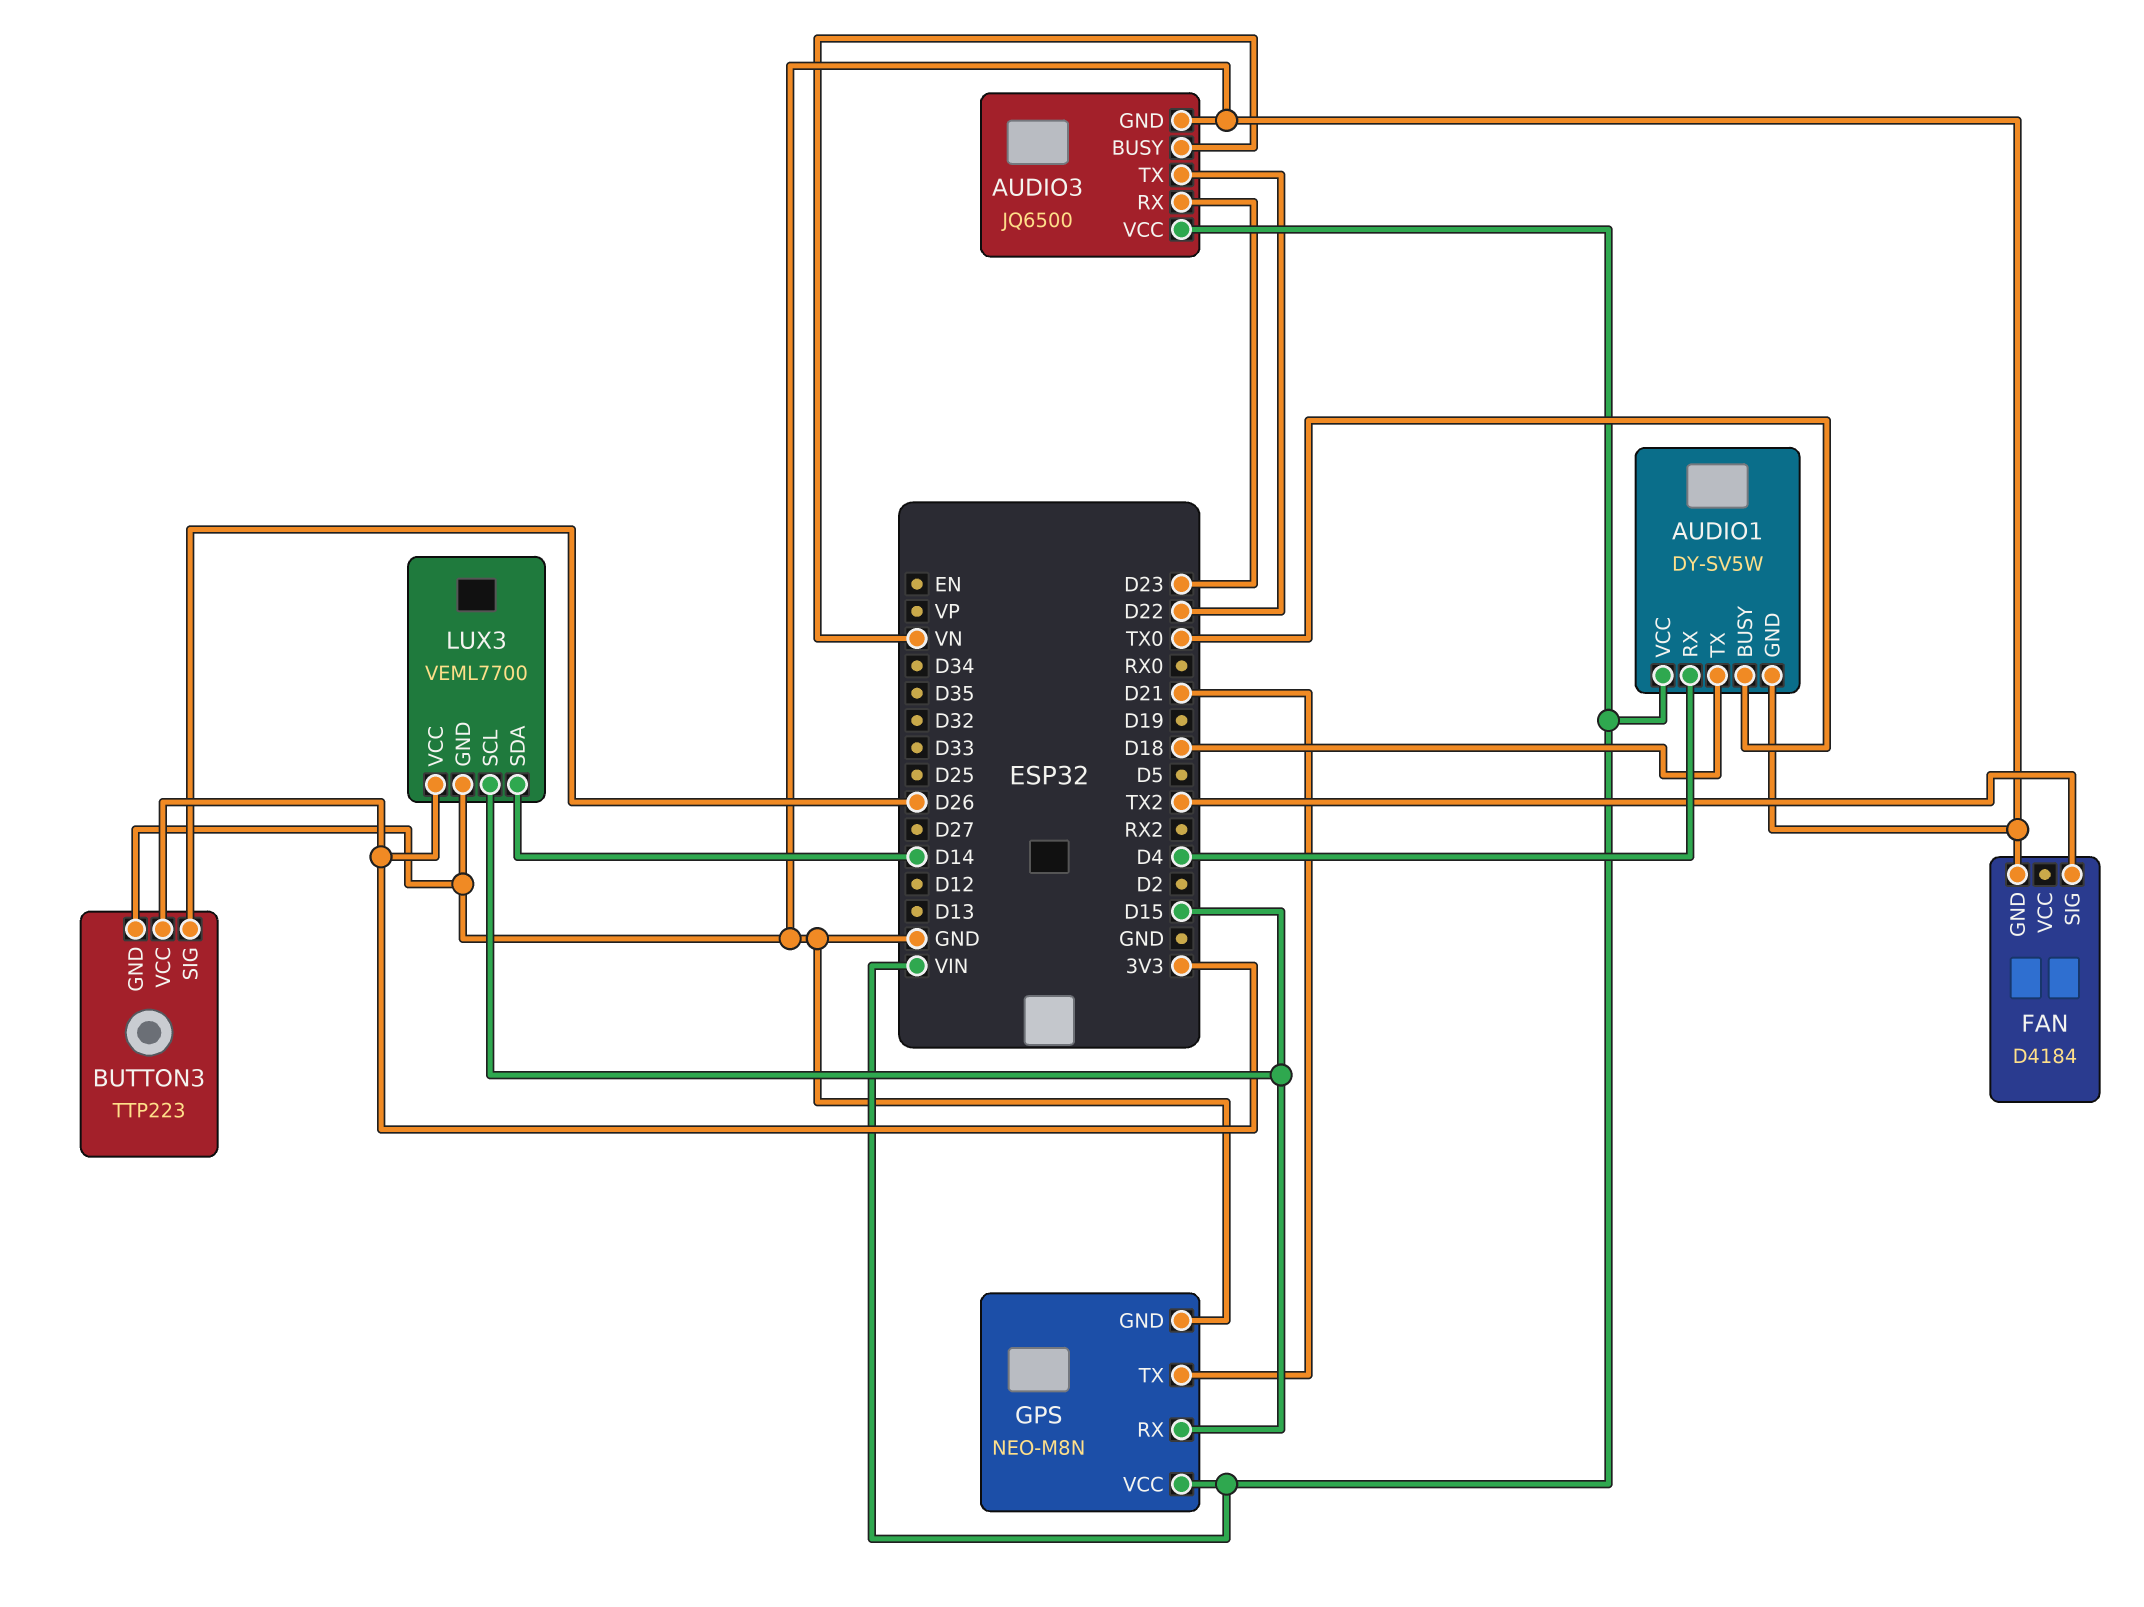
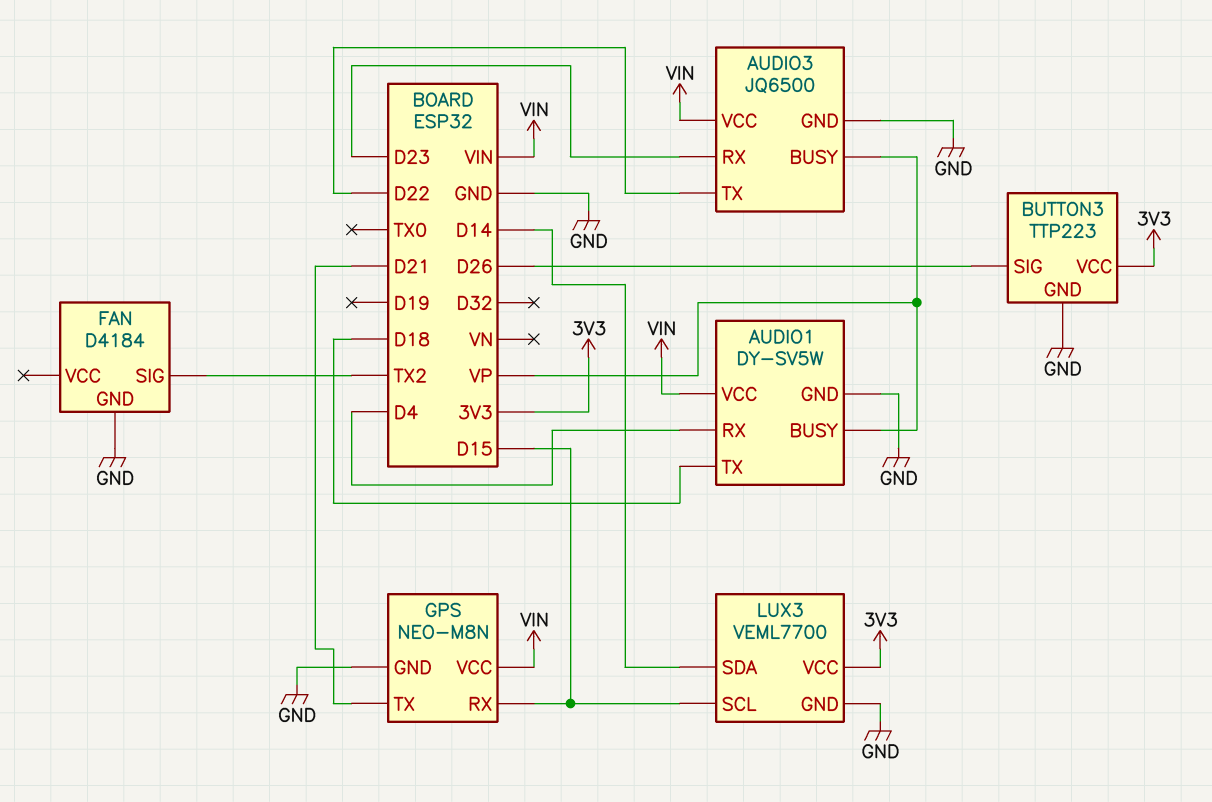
AUDIO1 pin BUSY: TX0 -> VP
AUDIO3 pin BUSY: VN -> VP

